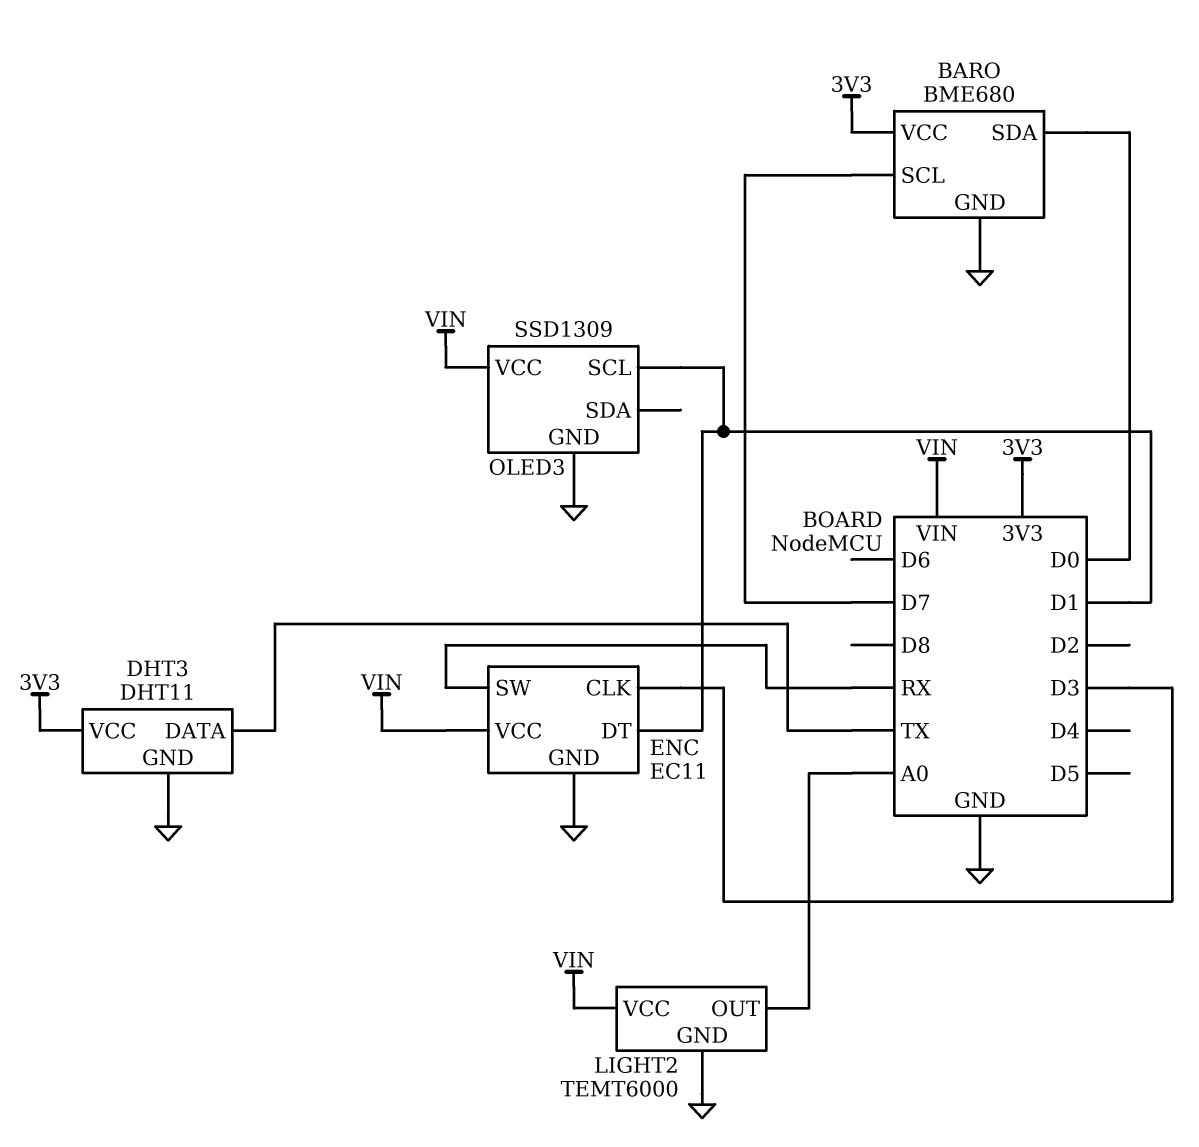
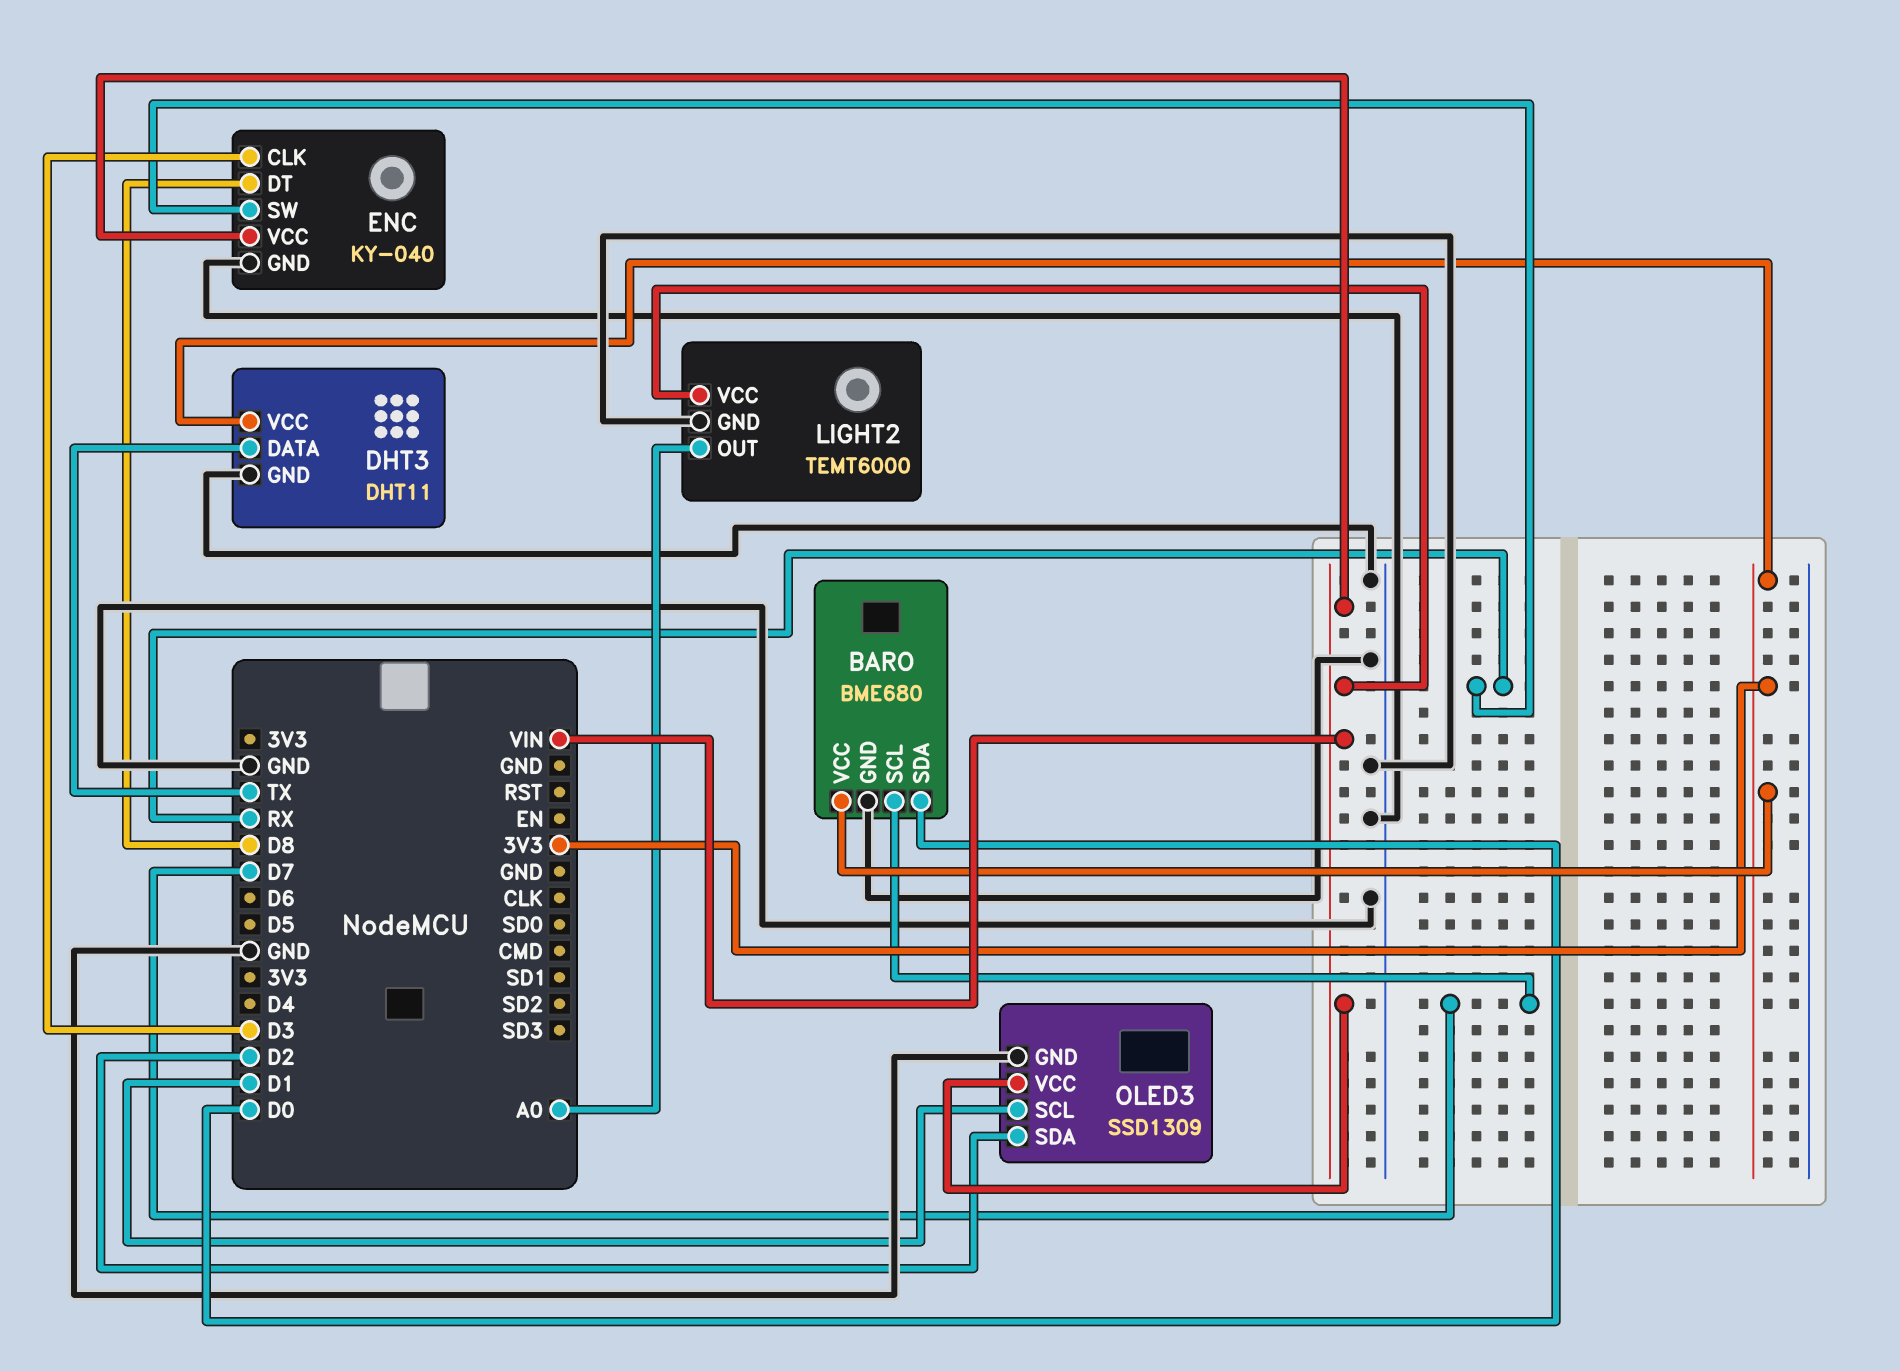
ENC: EC11 -> KY-040
ENC pin DT: D1 -> D8
OLED3 pin SDA: none -> D2

